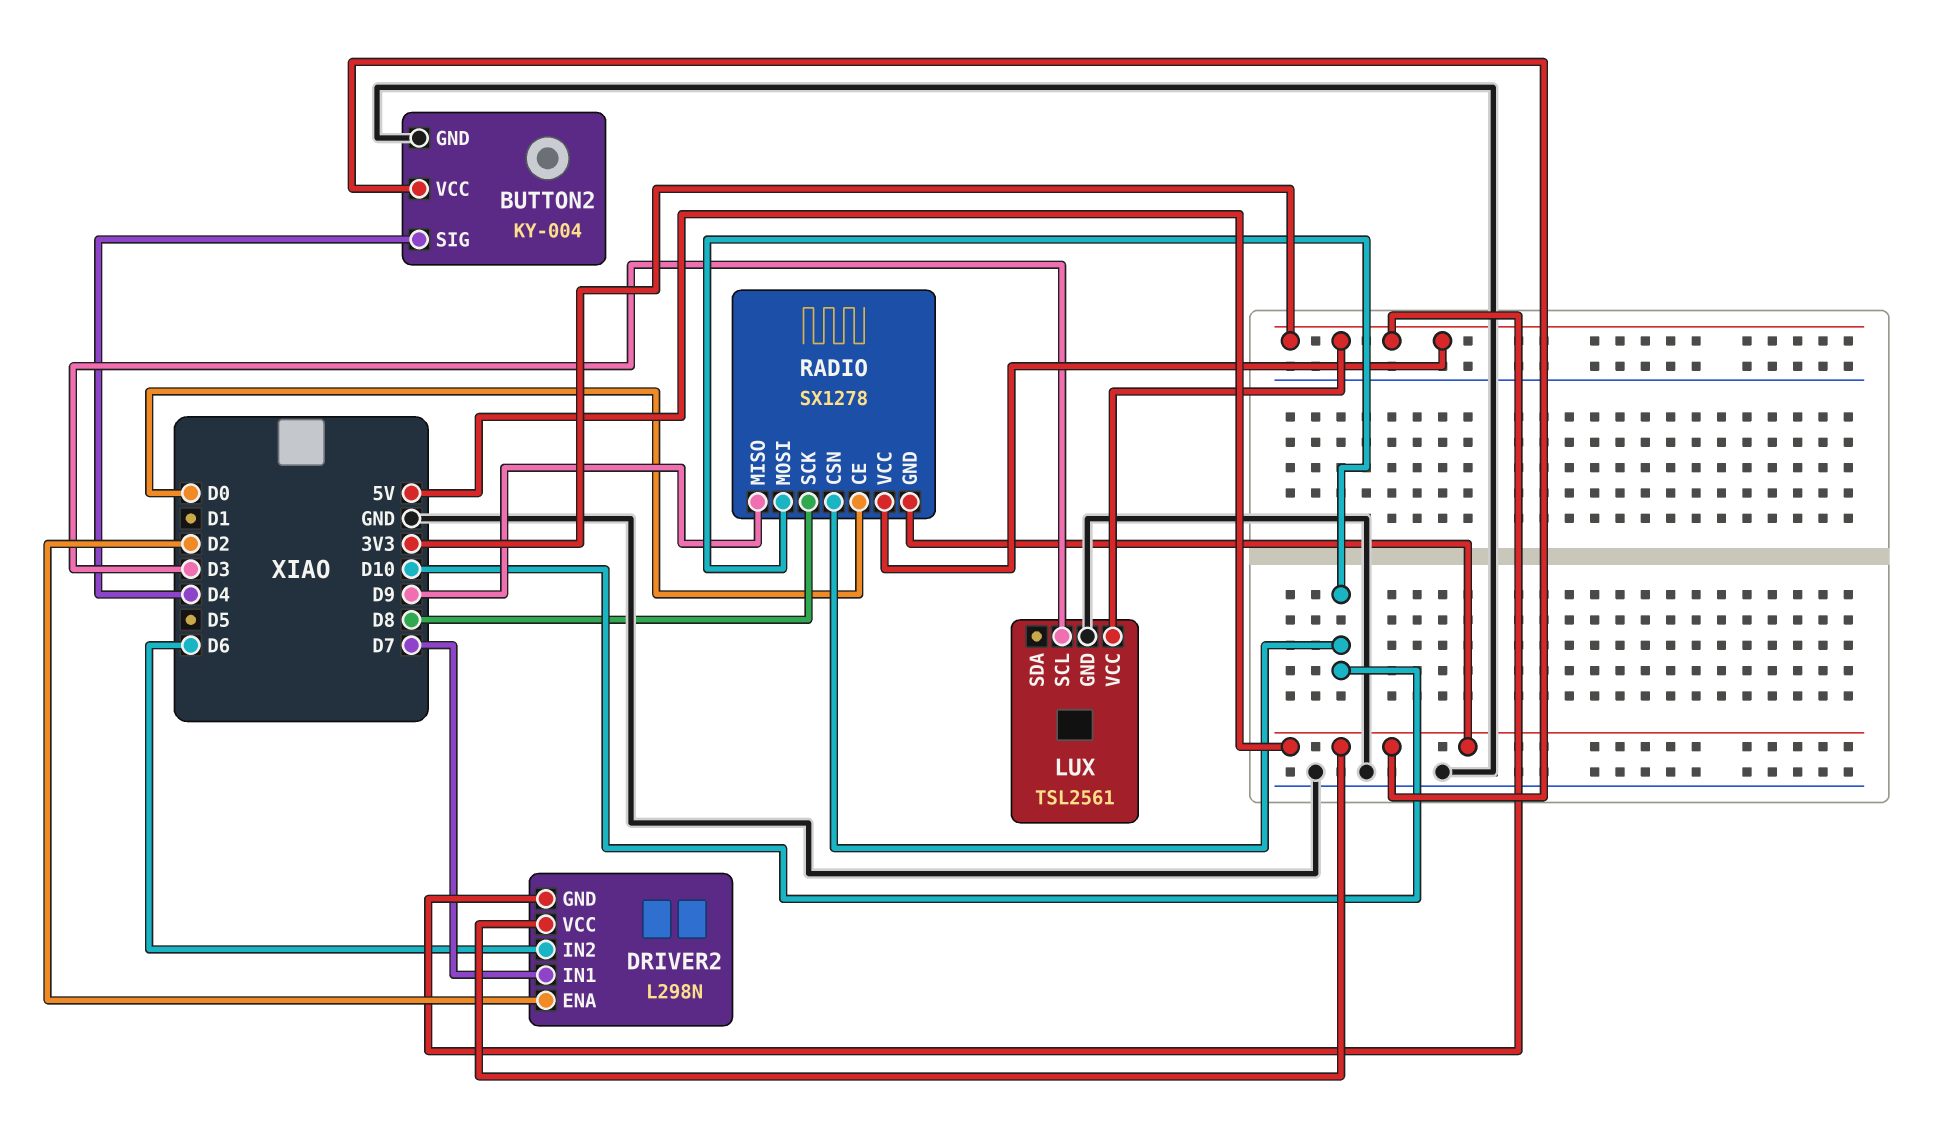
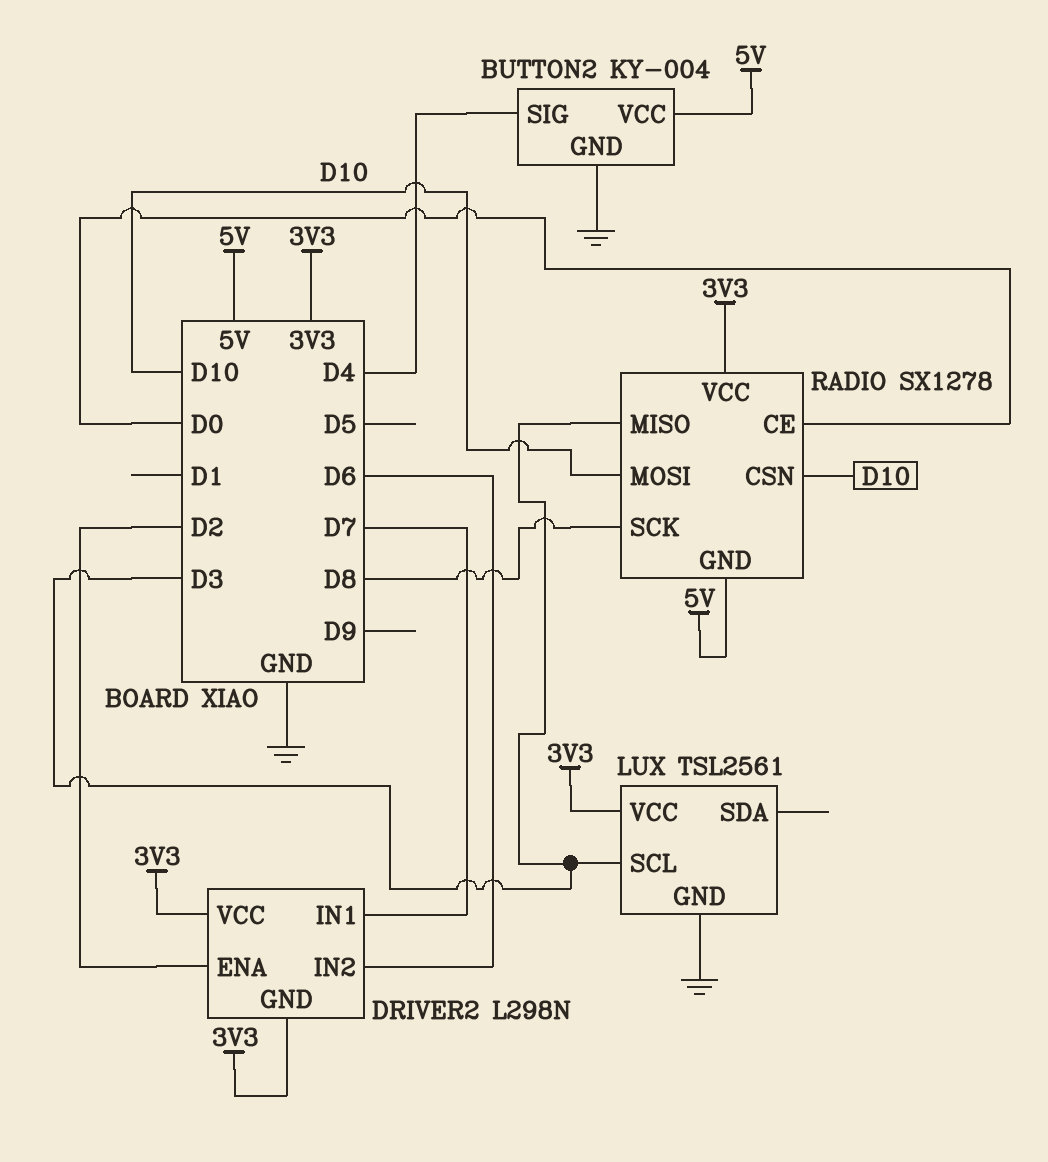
DRIVER2 pin VCC: 5V -> 3V3
RADIO pin MISO: D9 -> D3

